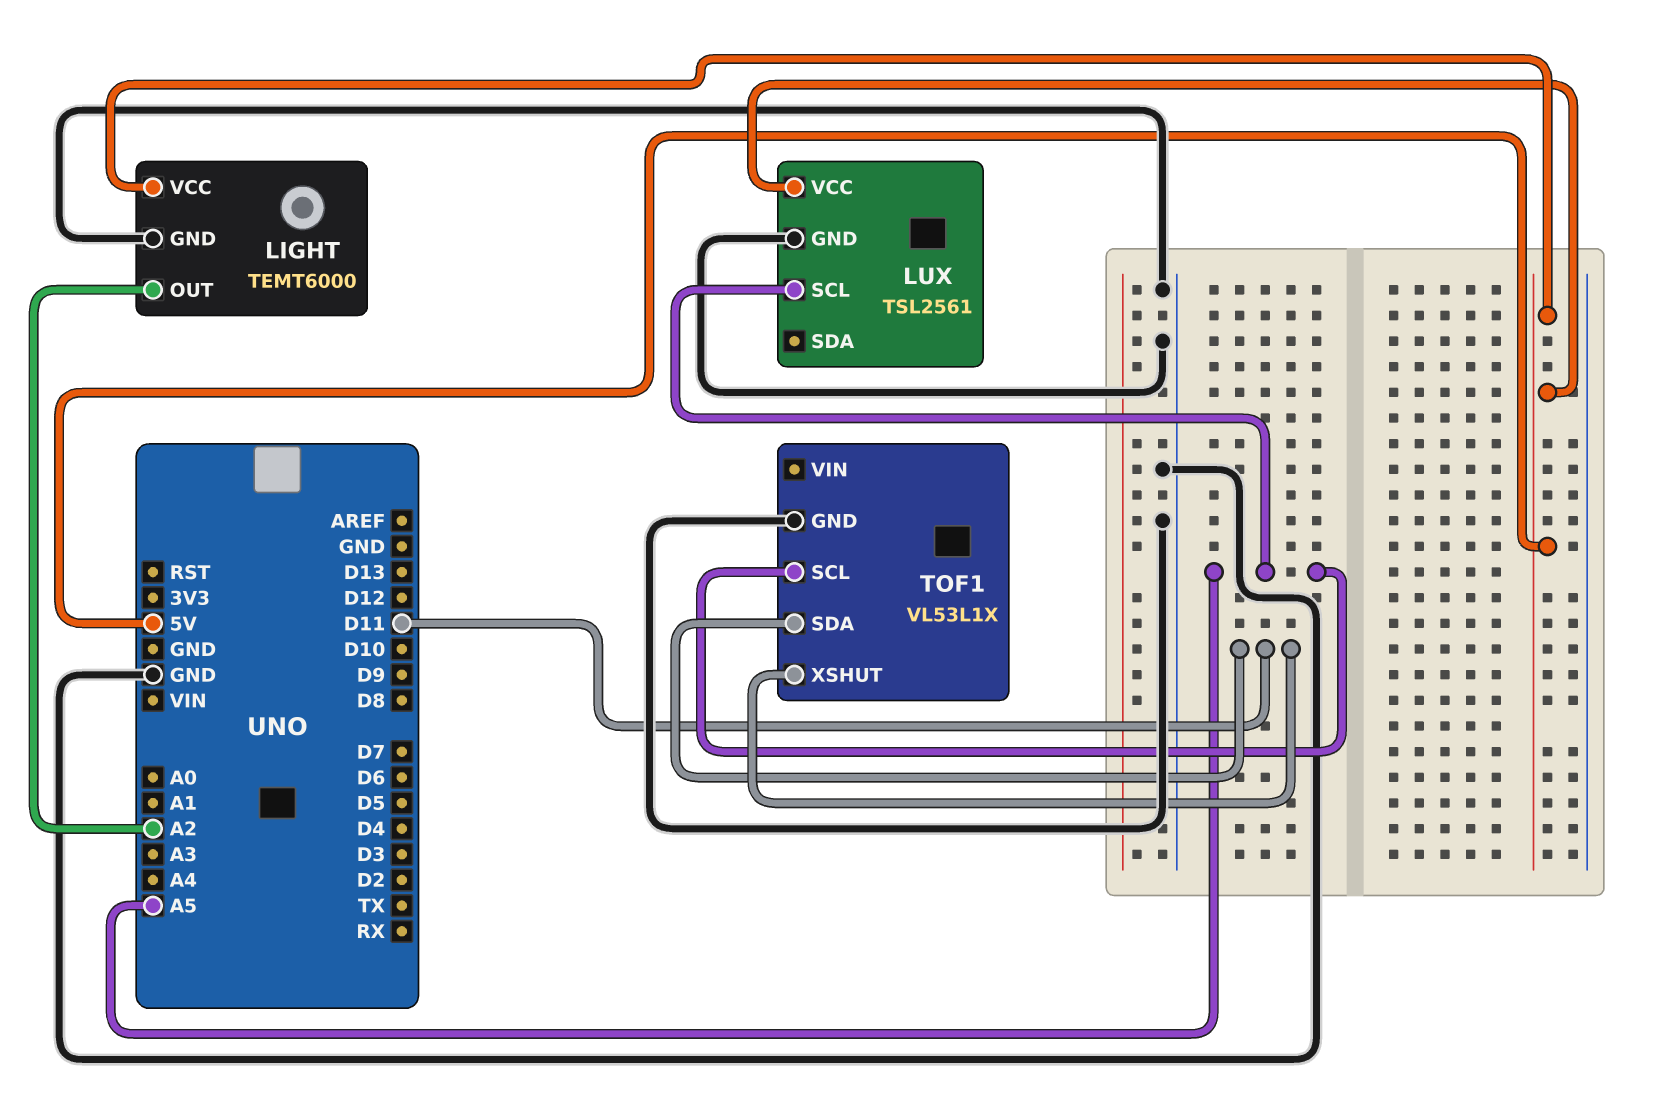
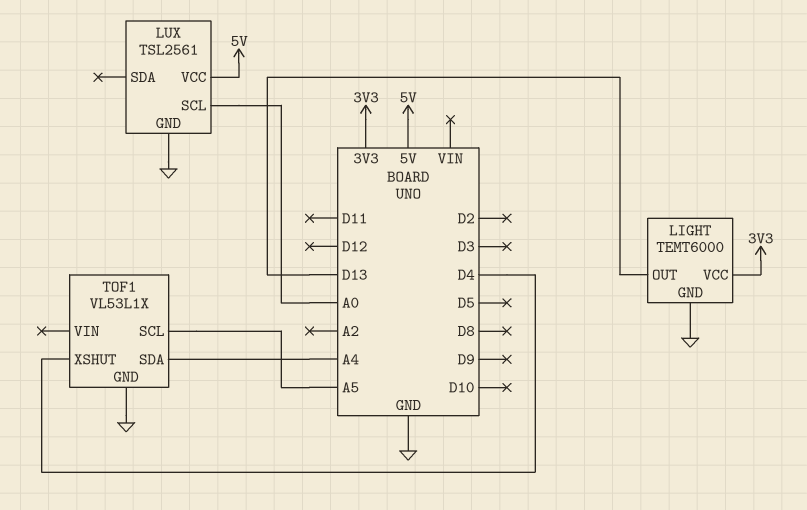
LIGHT pin OUT: A2 -> D13
LIGHT pin VCC: 5V -> 3V3
LUX pin SCL: A5 -> A0
TOF1 pin SDA: D11 -> A4
TOF1 pin XSHUT: D11 -> D4

